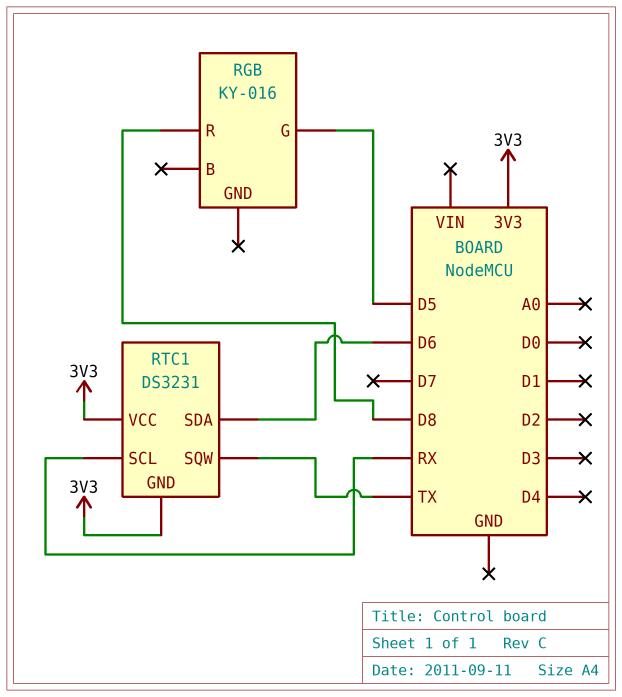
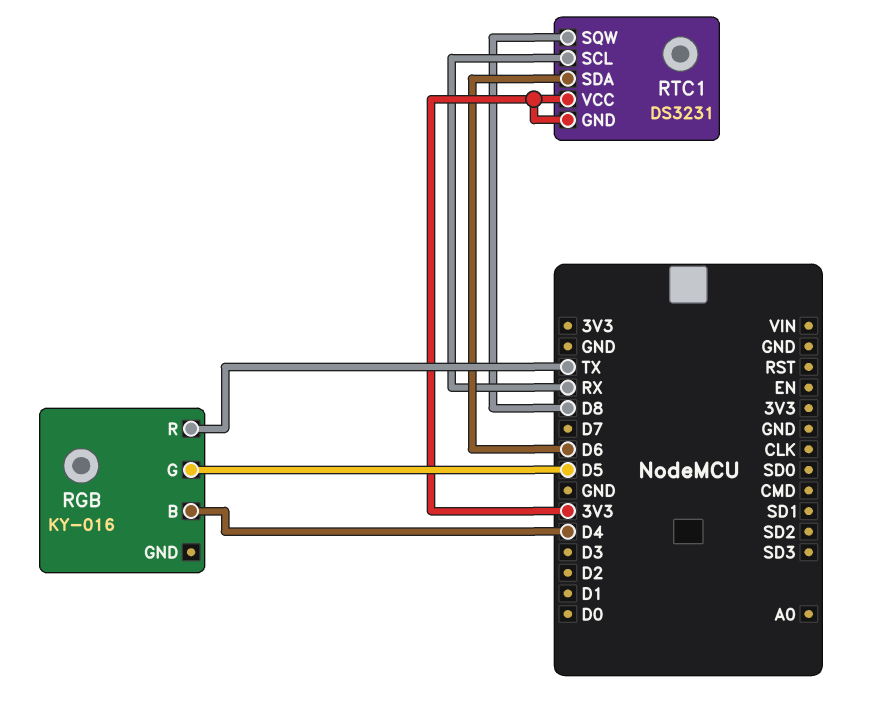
RGB pin B: none -> D4
RGB pin R: D8 -> TX
RTC1 pin SQW: TX -> D8

